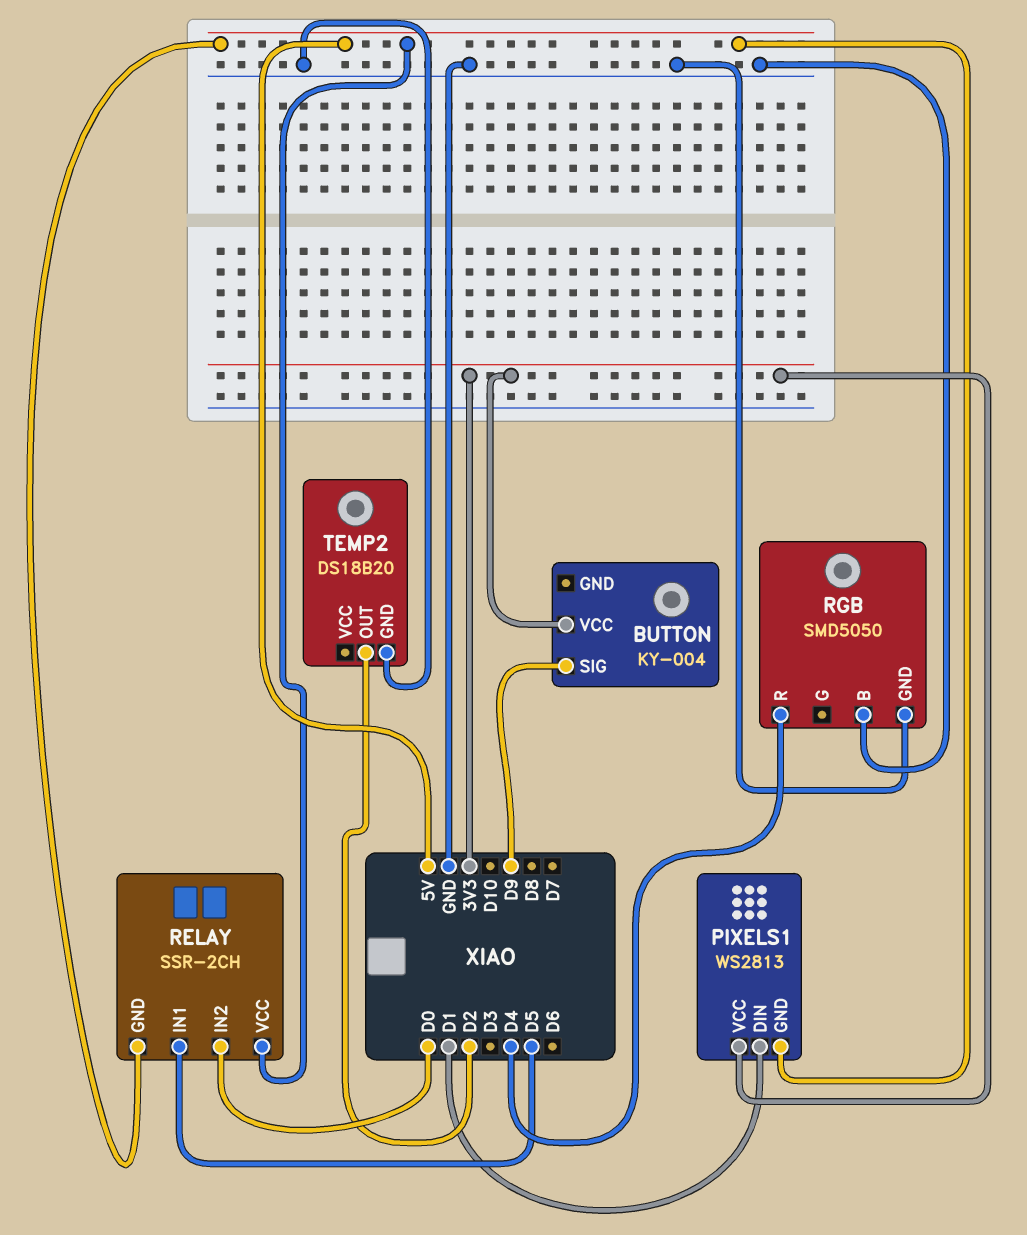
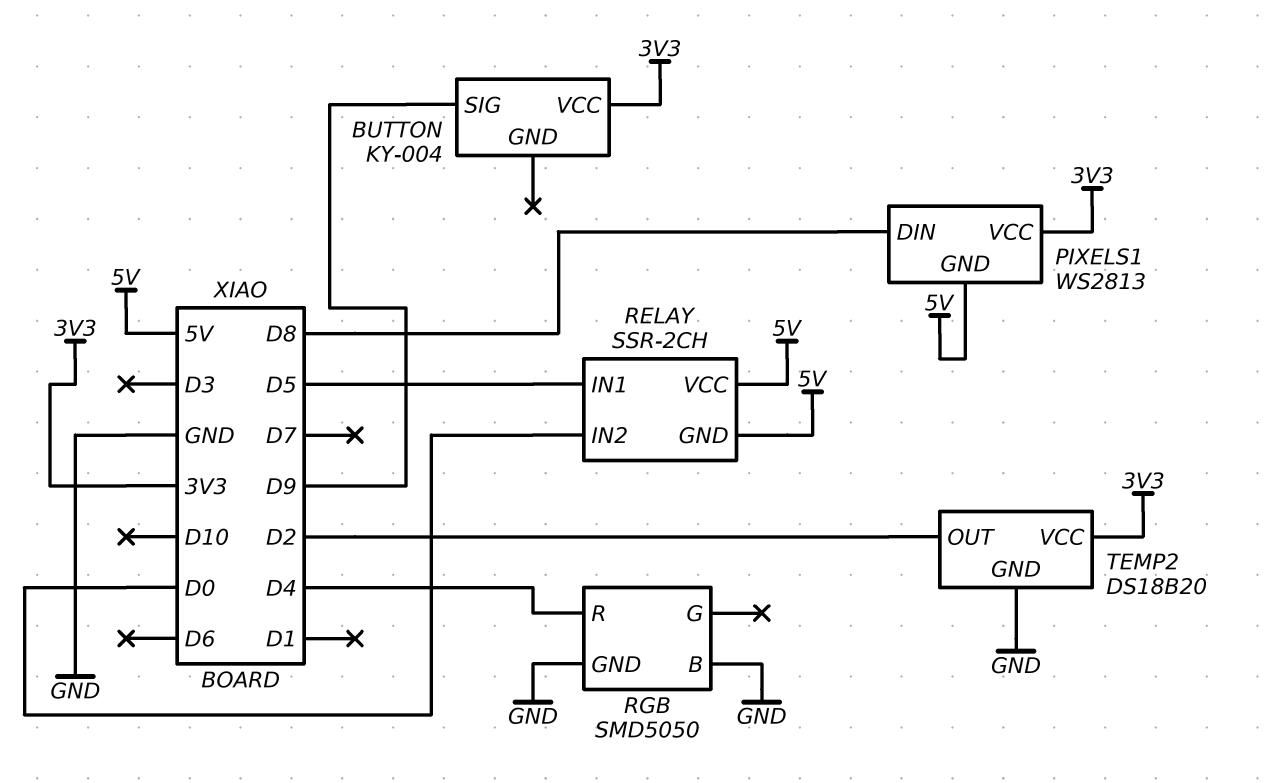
PIXELS1 pin DIN: D1 -> D8
TEMP2 pin VCC: none -> 3V3

